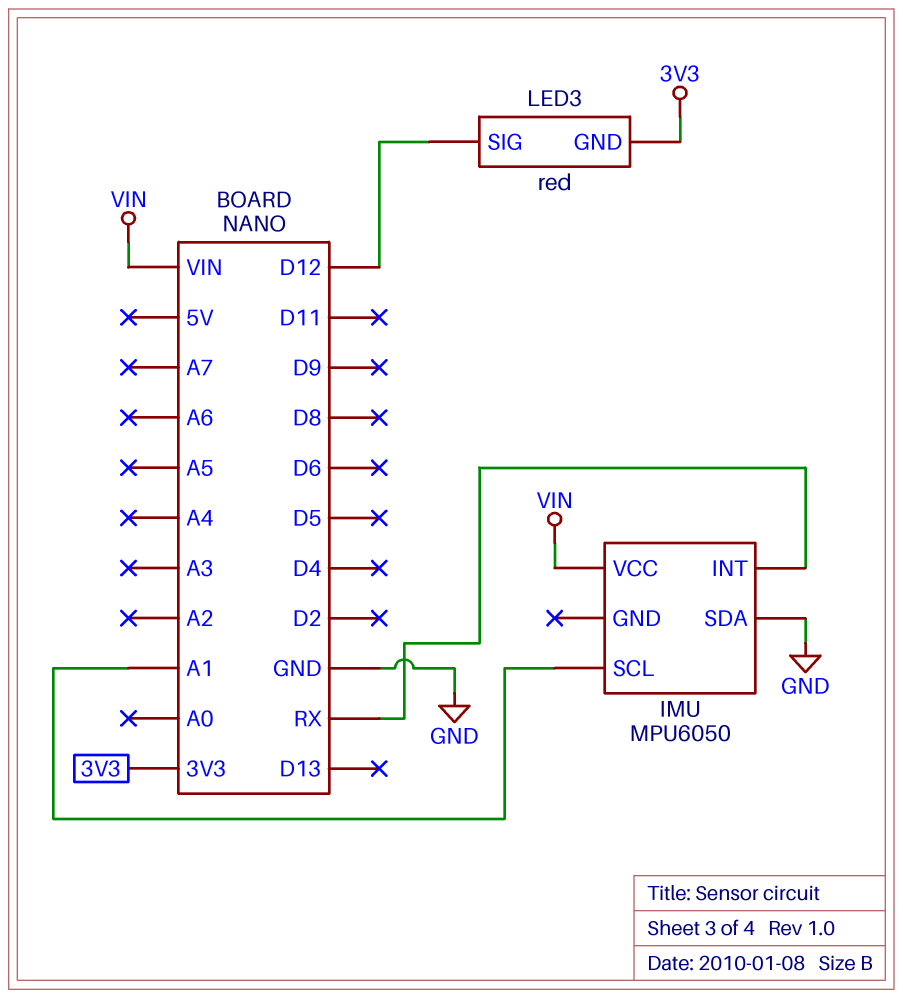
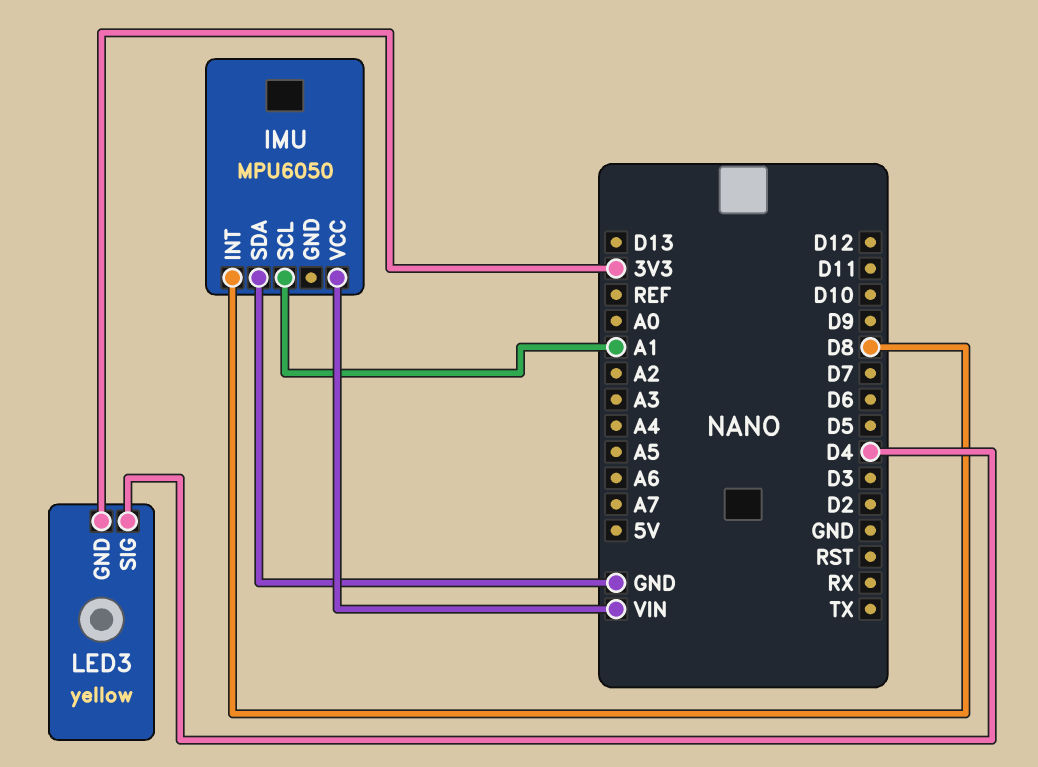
IMU pin INT: RX -> D8
LED3: red -> yellow
LED3 pin SIG: D12 -> D4

